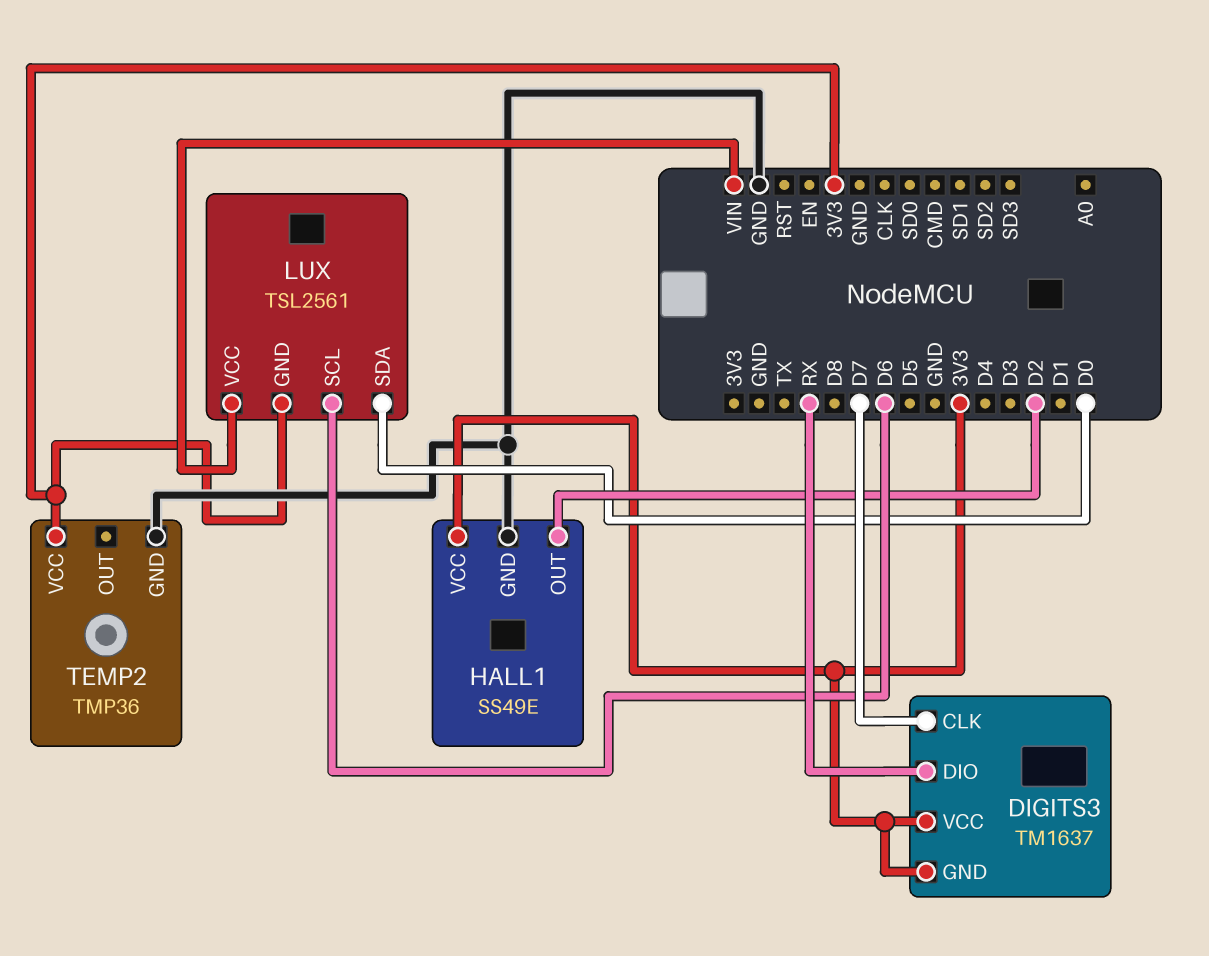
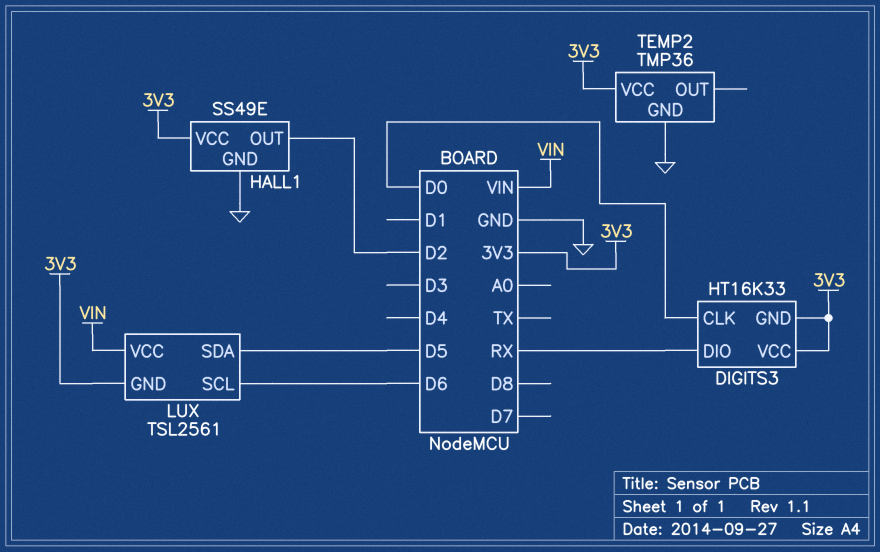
DIGITS3: TM1637 -> HT16K33
DIGITS3 pin CLK: D7 -> D0
LUX pin SDA: D0 -> D5

